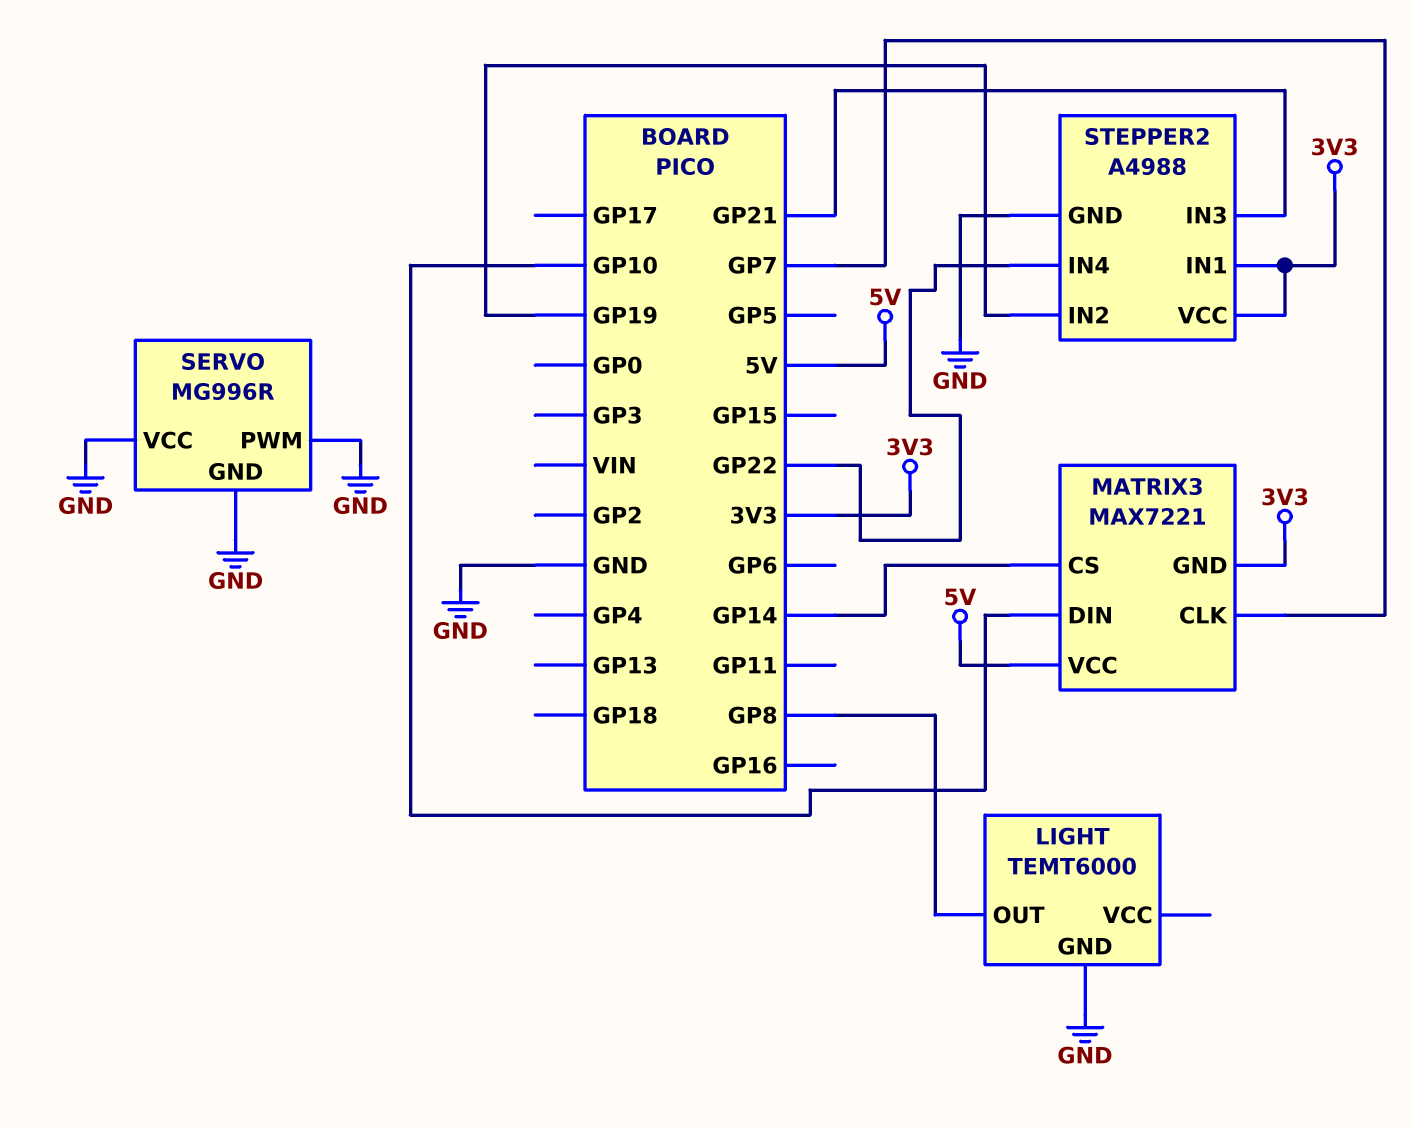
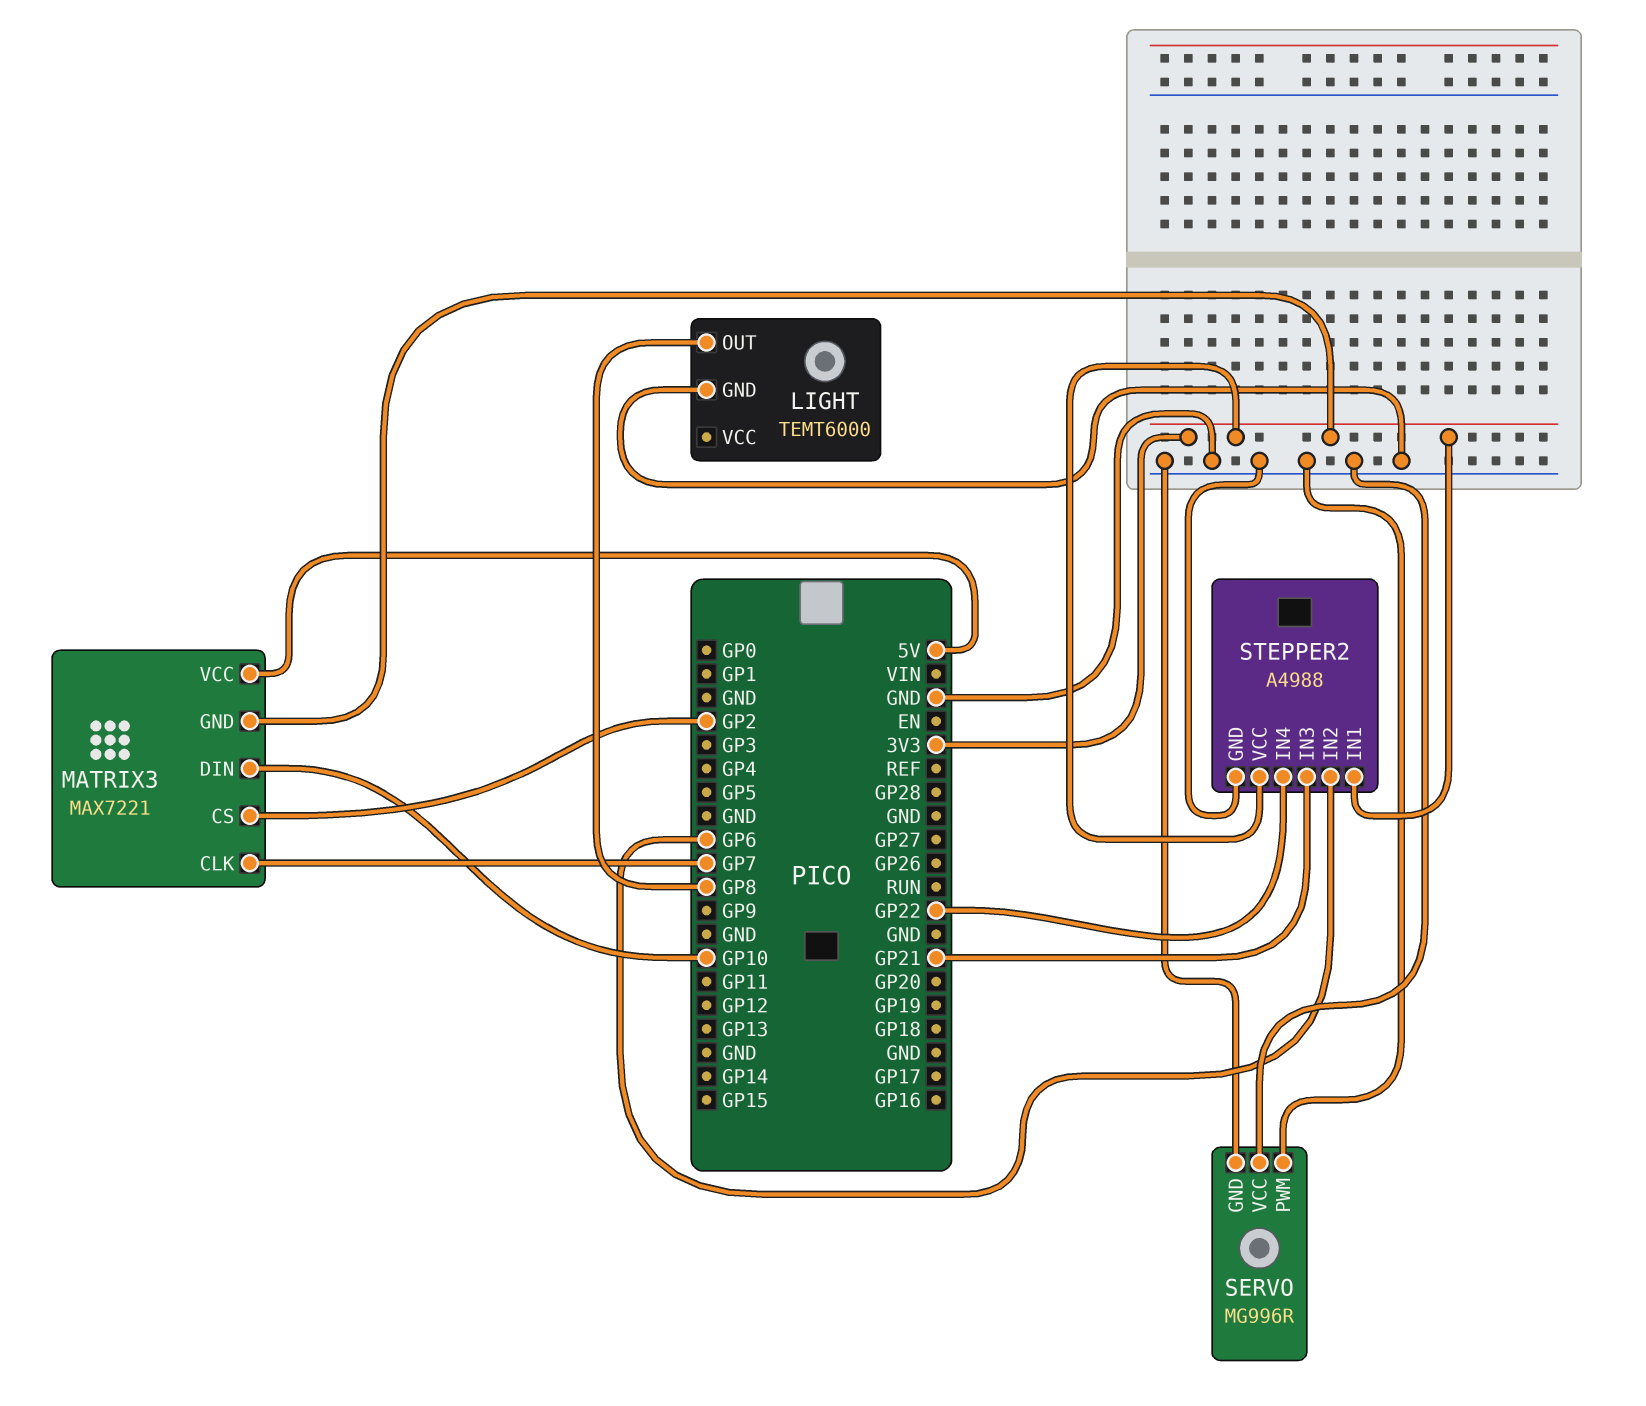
MATRIX3 pin CS: GP14 -> GP2
STEPPER2 pin IN2: GP19 -> GP6

